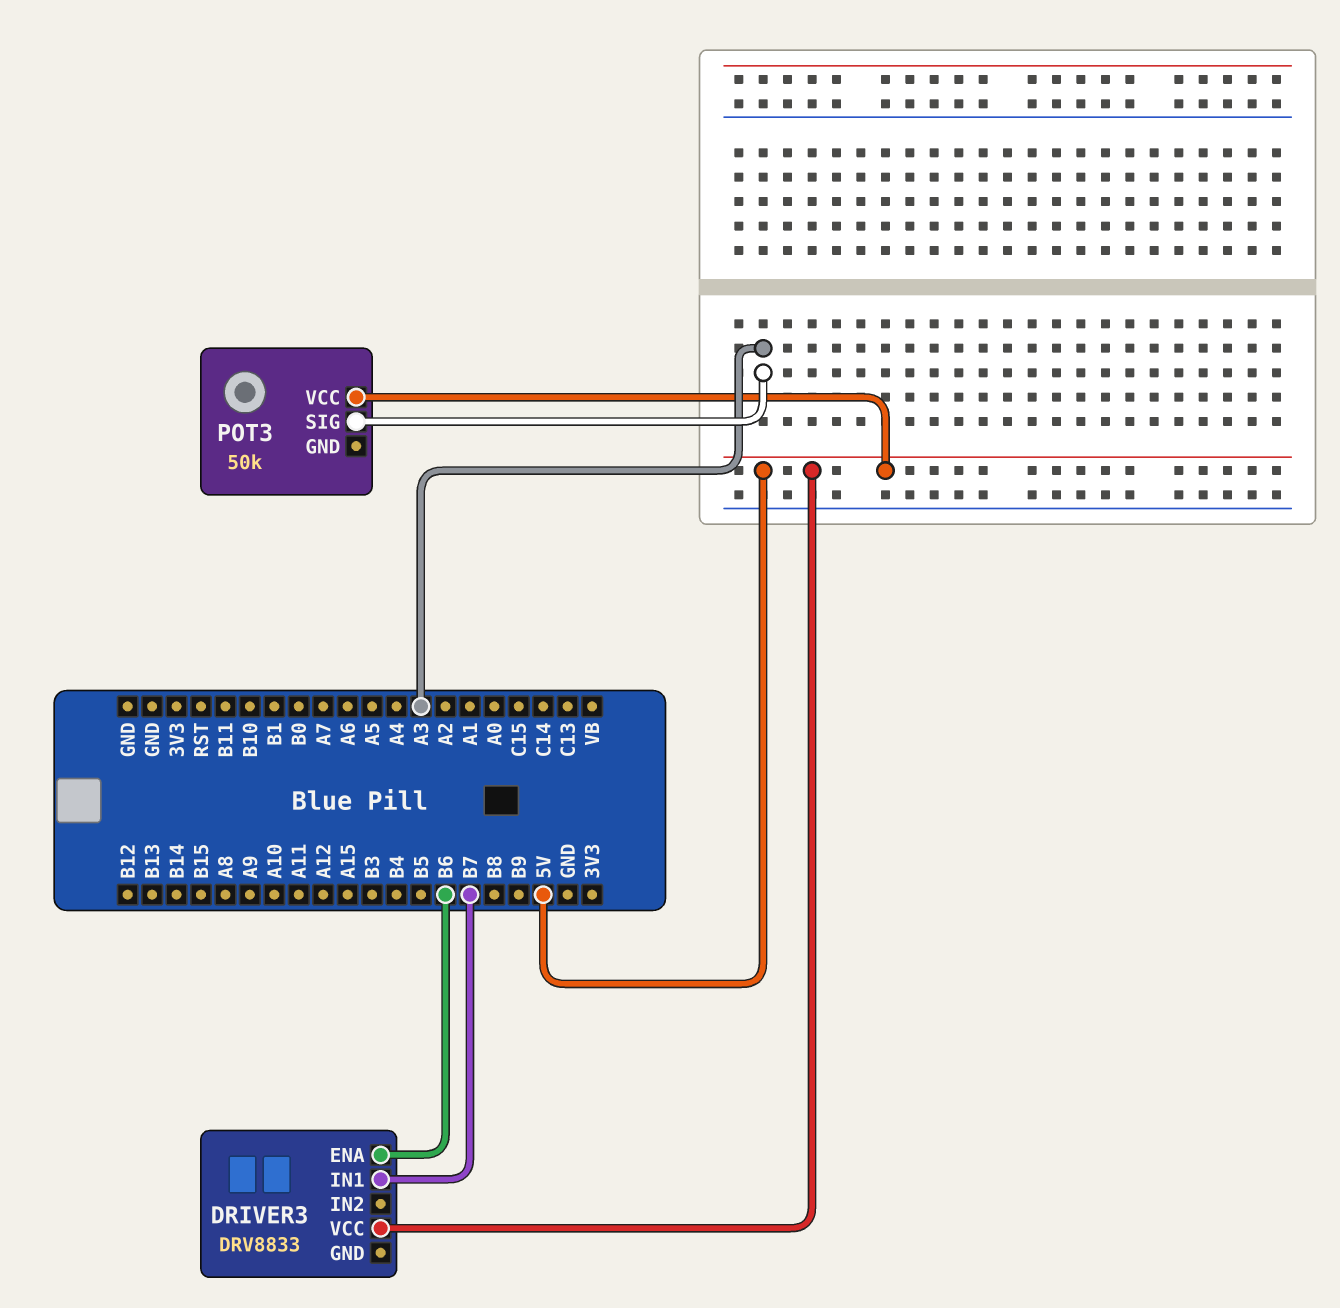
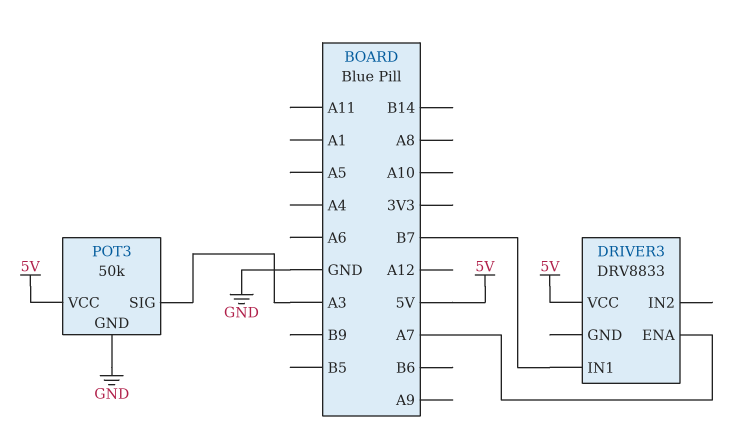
DRIVER3 pin ENA: B6 -> A7
POT3 pin GND: none -> GND

